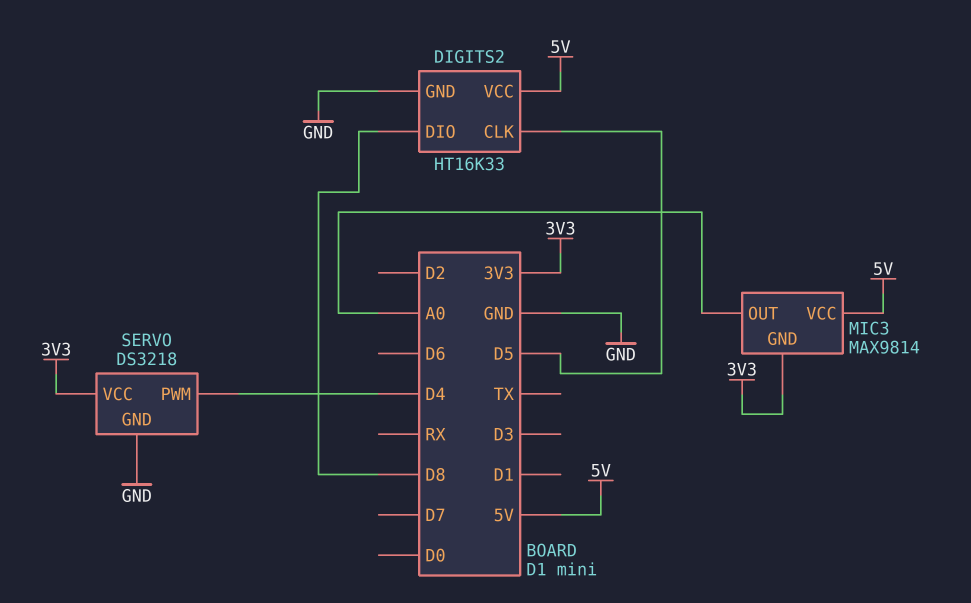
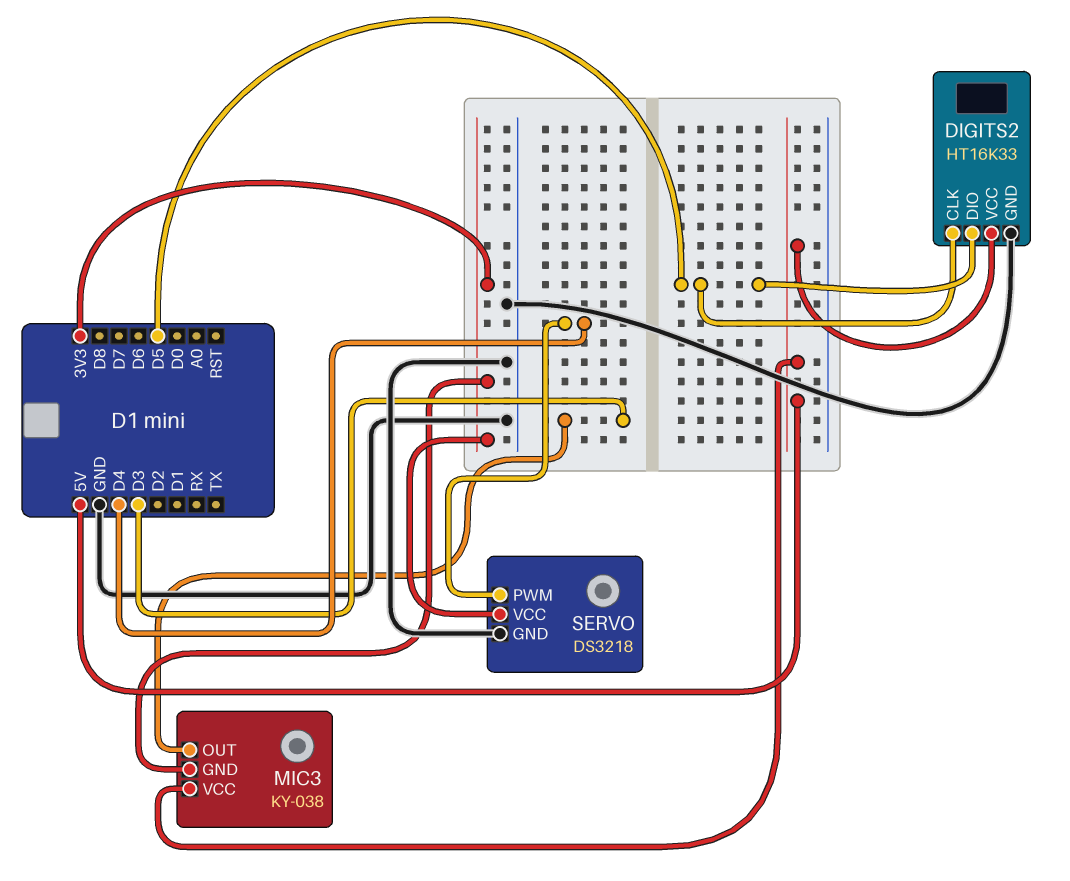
DIGITS2 pin DIO: D8 -> D5
MIC3: MAX9814 -> KY-038
MIC3 pin OUT: A0 -> D3

